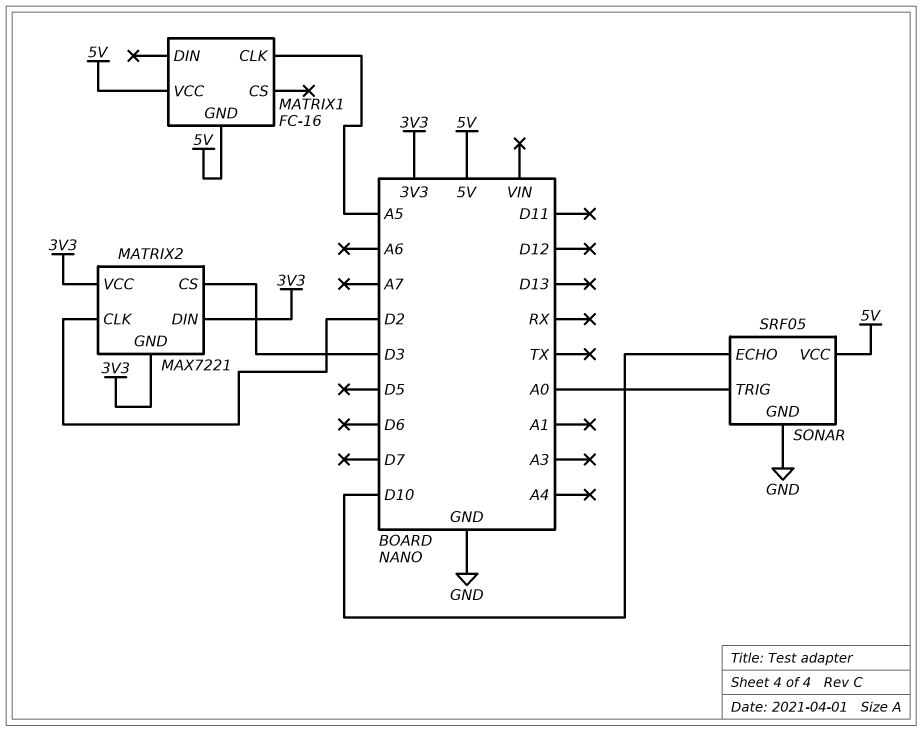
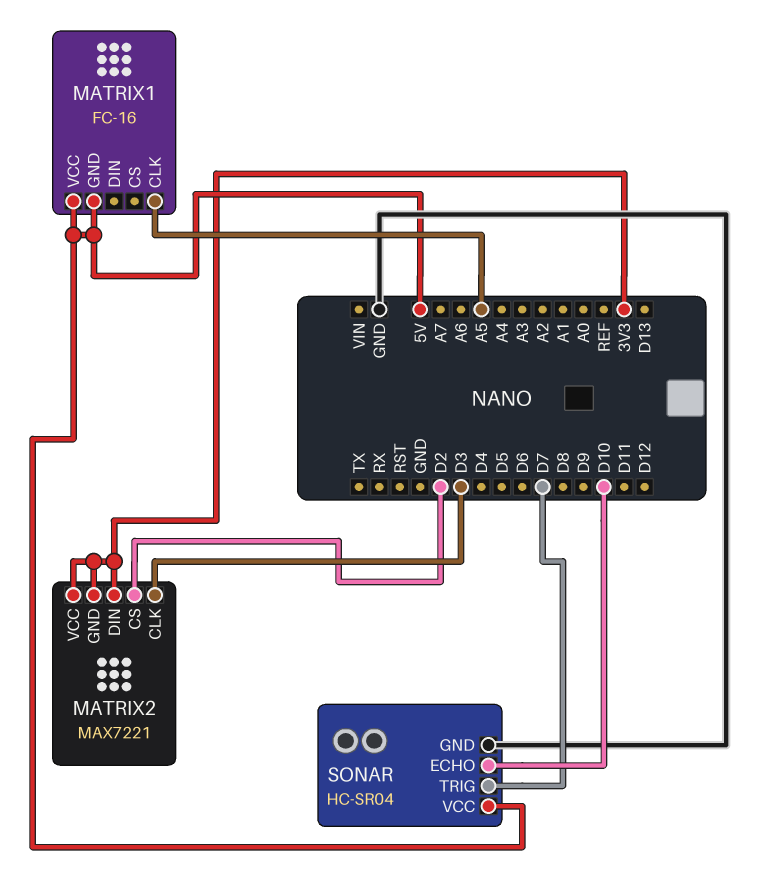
MATRIX2 pin CLK: D2 -> D3
MATRIX2 pin CS: D3 -> D2
SONAR: SRF05 -> HC-SR04
SONAR pin TRIG: A0 -> D7

